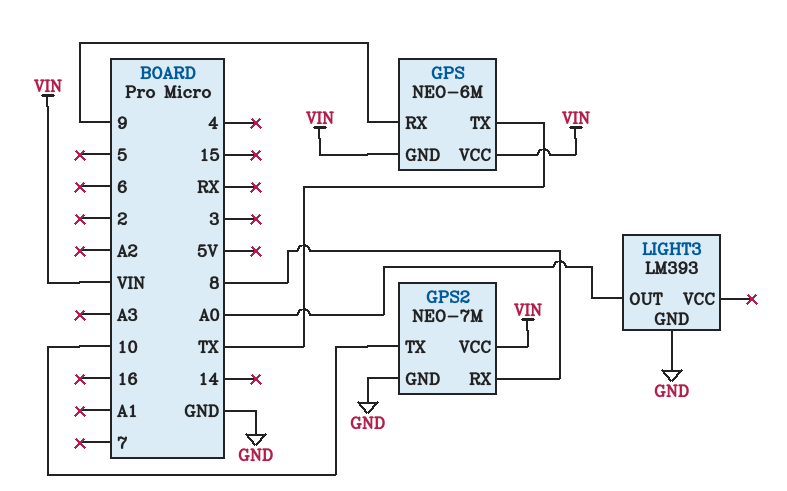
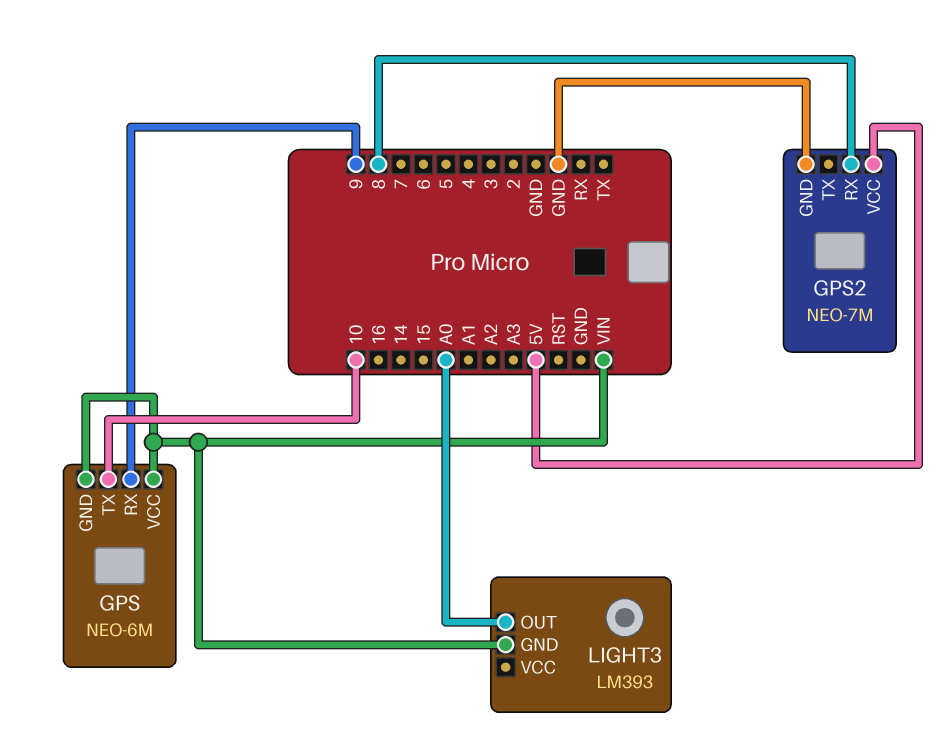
GPS pin TX: TX -> 10
GPS2 pin TX: 10 -> none
GPS2 pin VCC: VIN -> 5V
LIGHT3 pin GND: GND -> VIN

